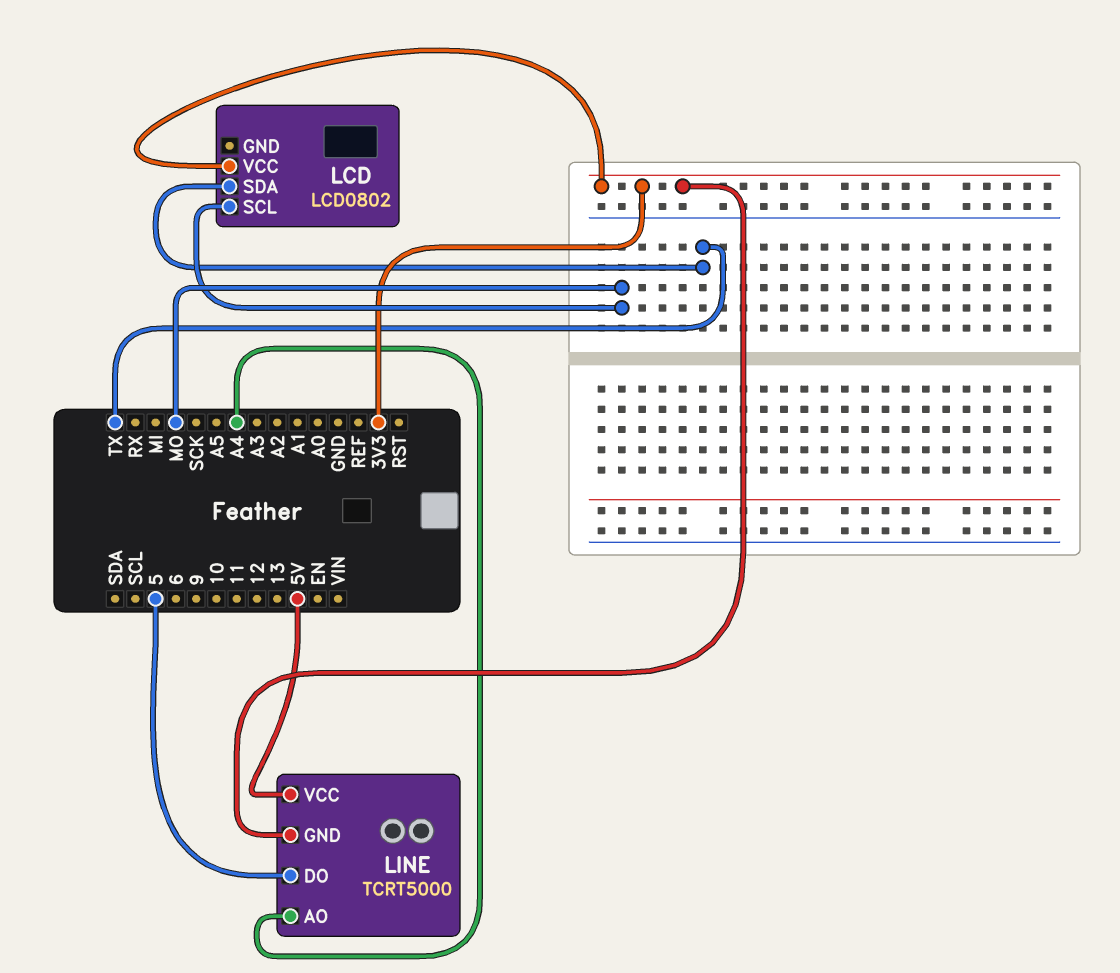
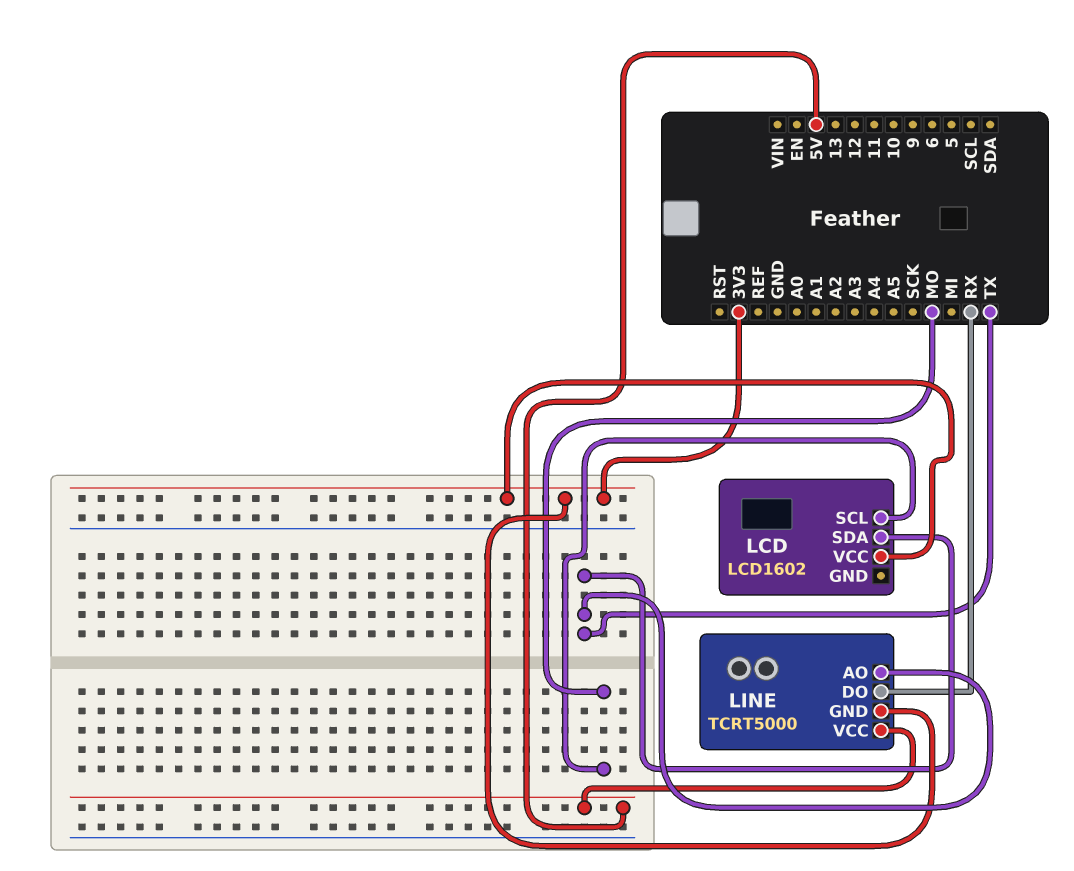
LCD: LCD0802 -> LCD1602
LINE pin AO: A4 -> TX
LINE pin DO: 5 -> RX

